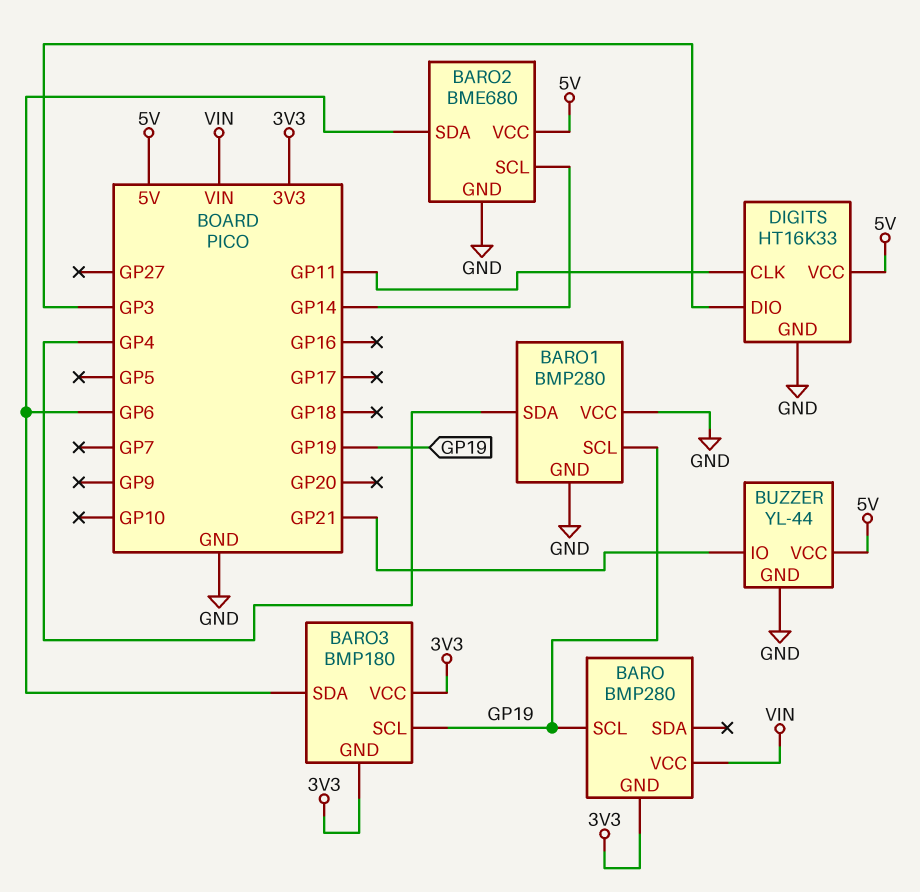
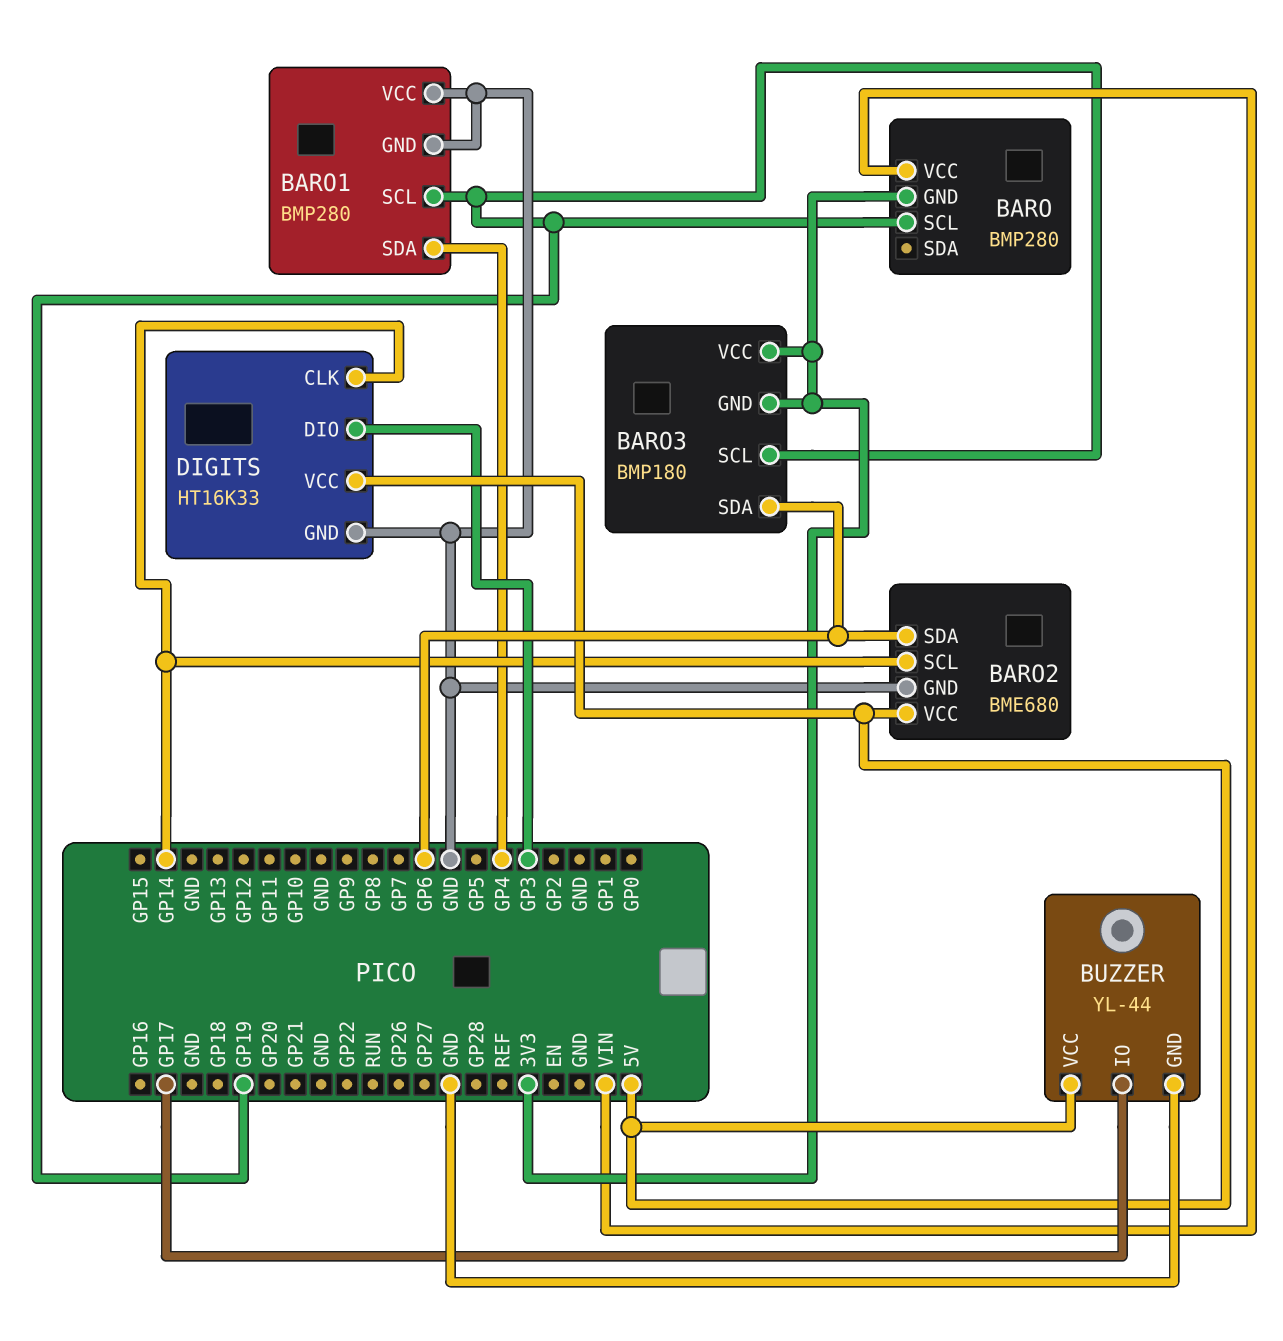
BUZZER pin IO: GP21 -> GP17
DIGITS pin CLK: GP11 -> GP14

